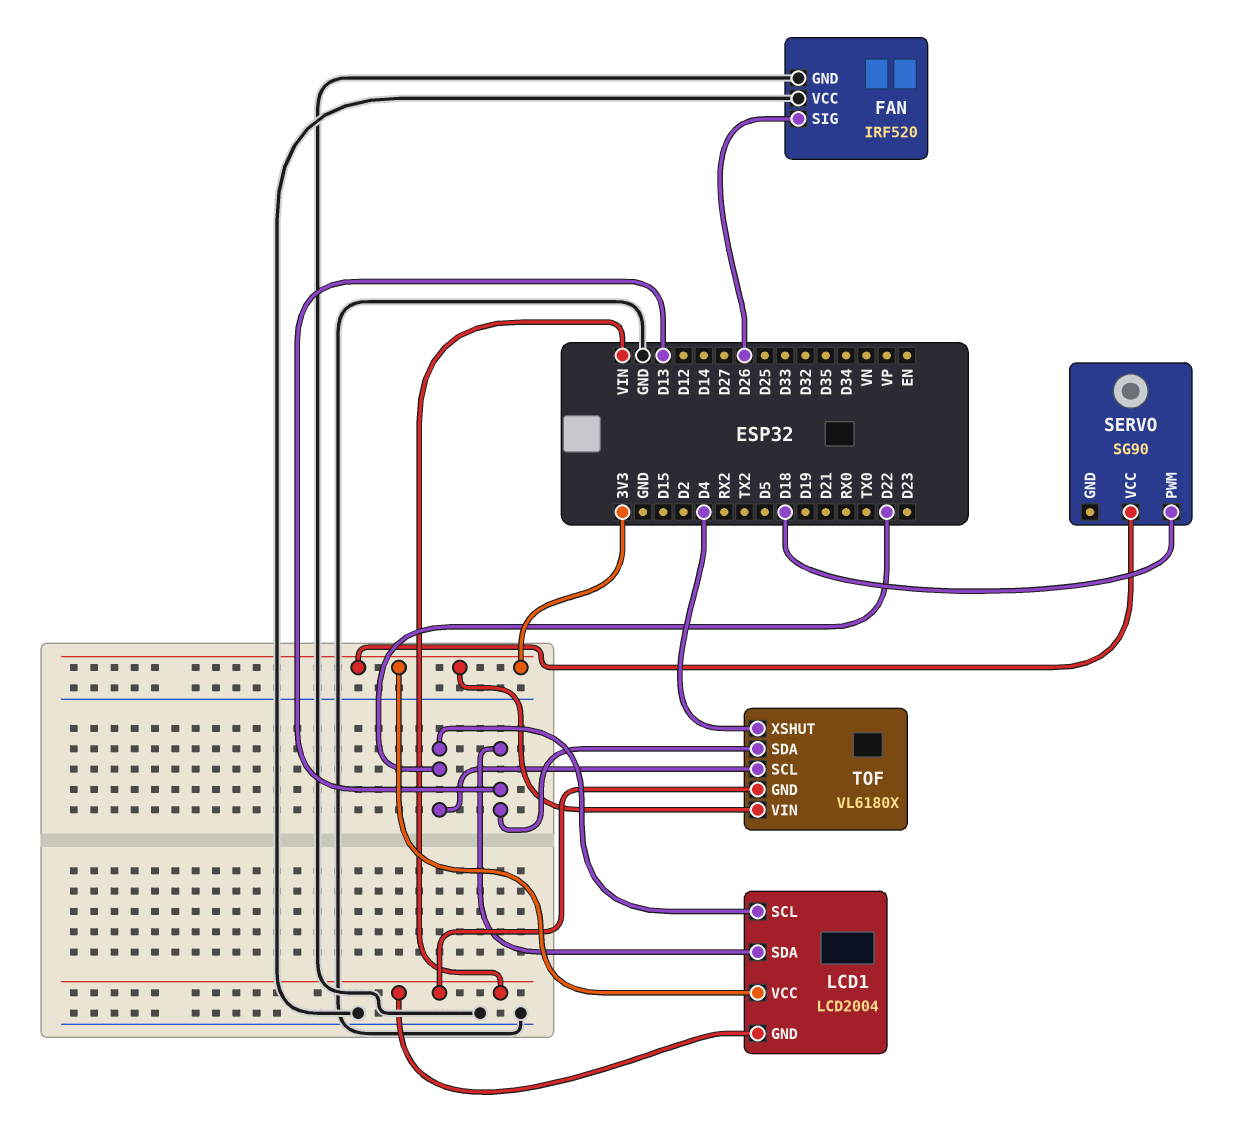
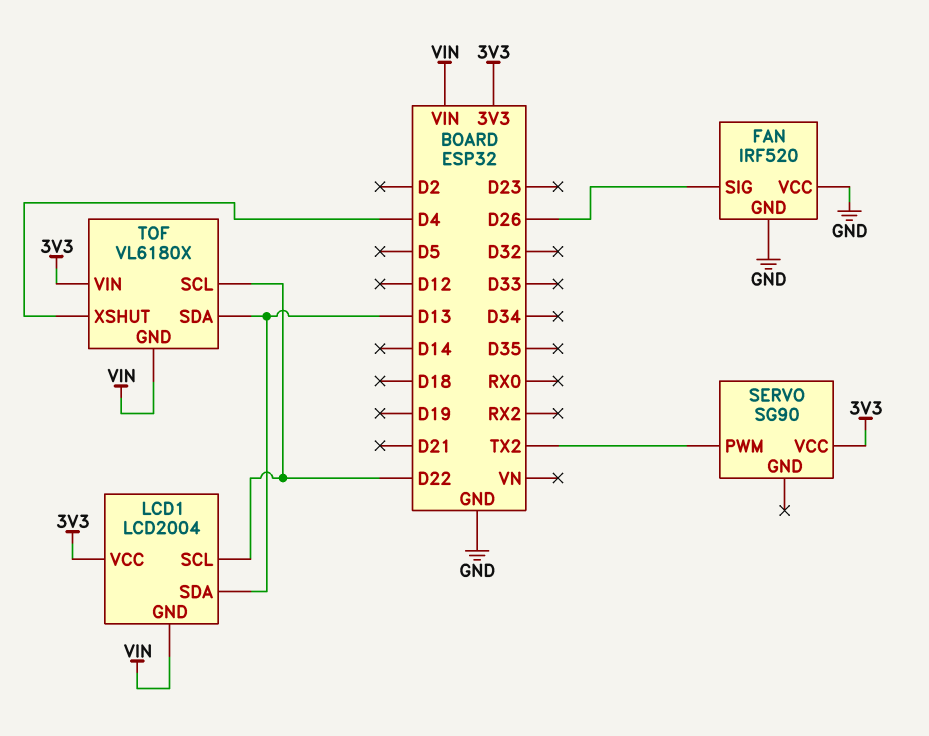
SERVO pin PWM: D18 -> TX2

